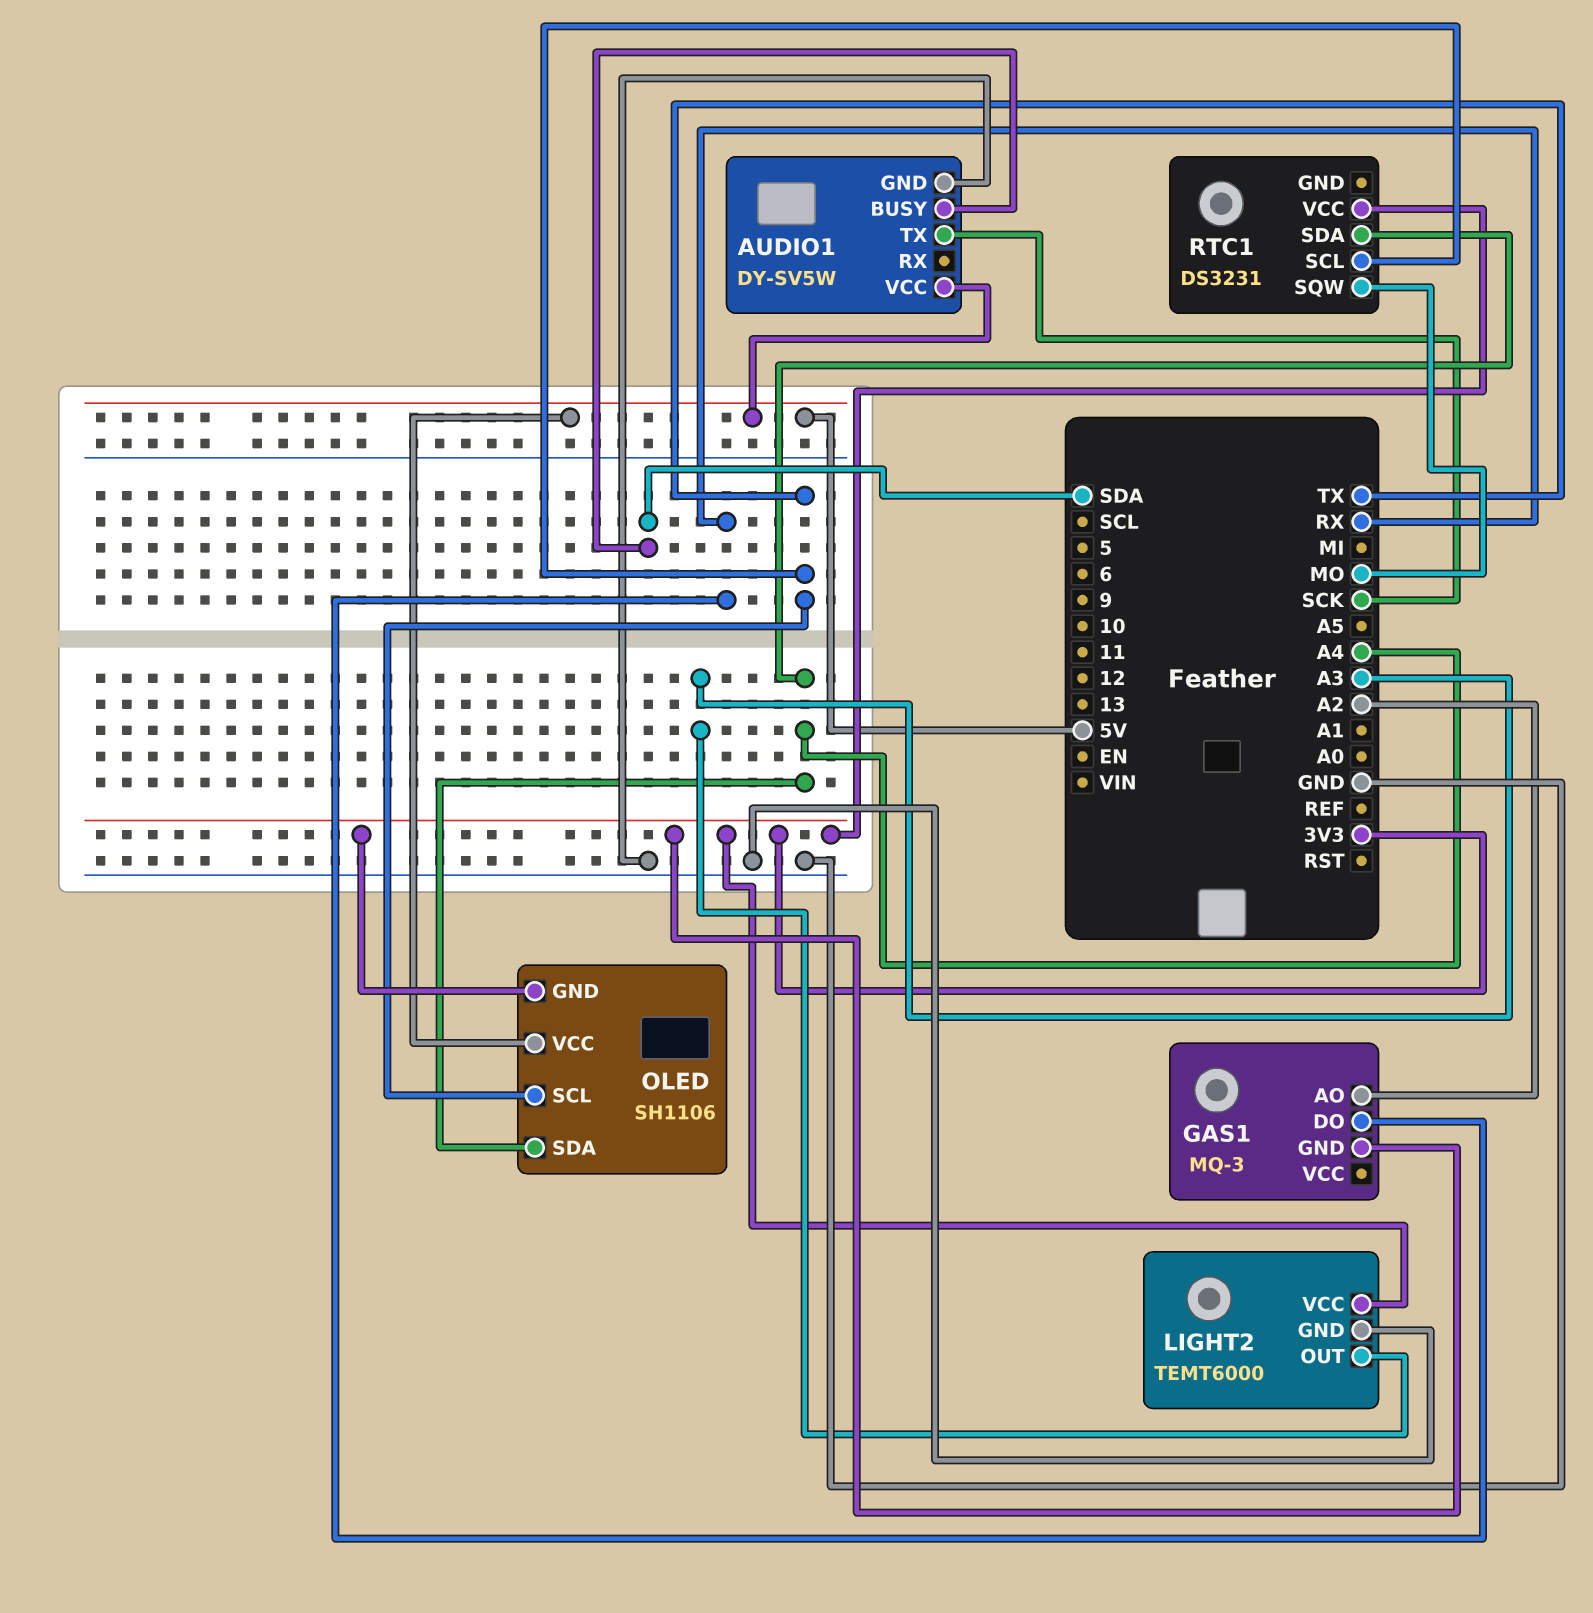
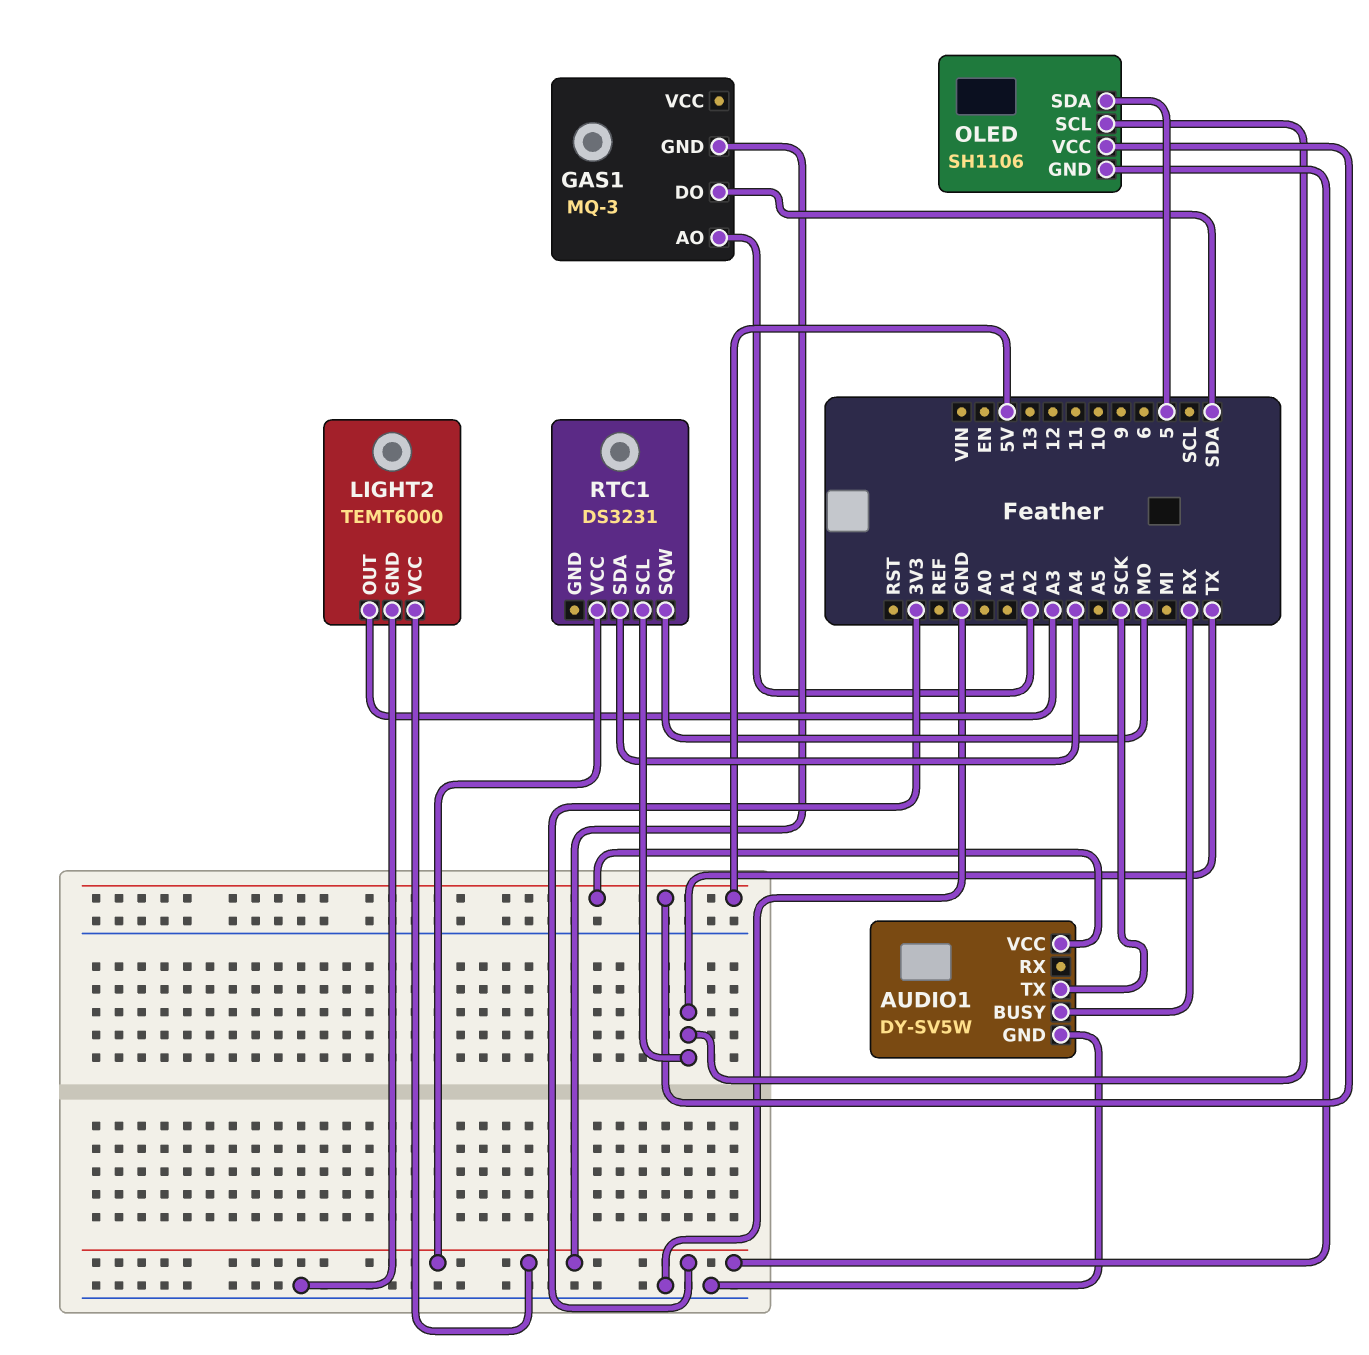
AUDIO1 pin BUSY: SDA -> RX
GAS1 pin DO: RX -> SDA
OLED pin SDA: A4 -> 5

